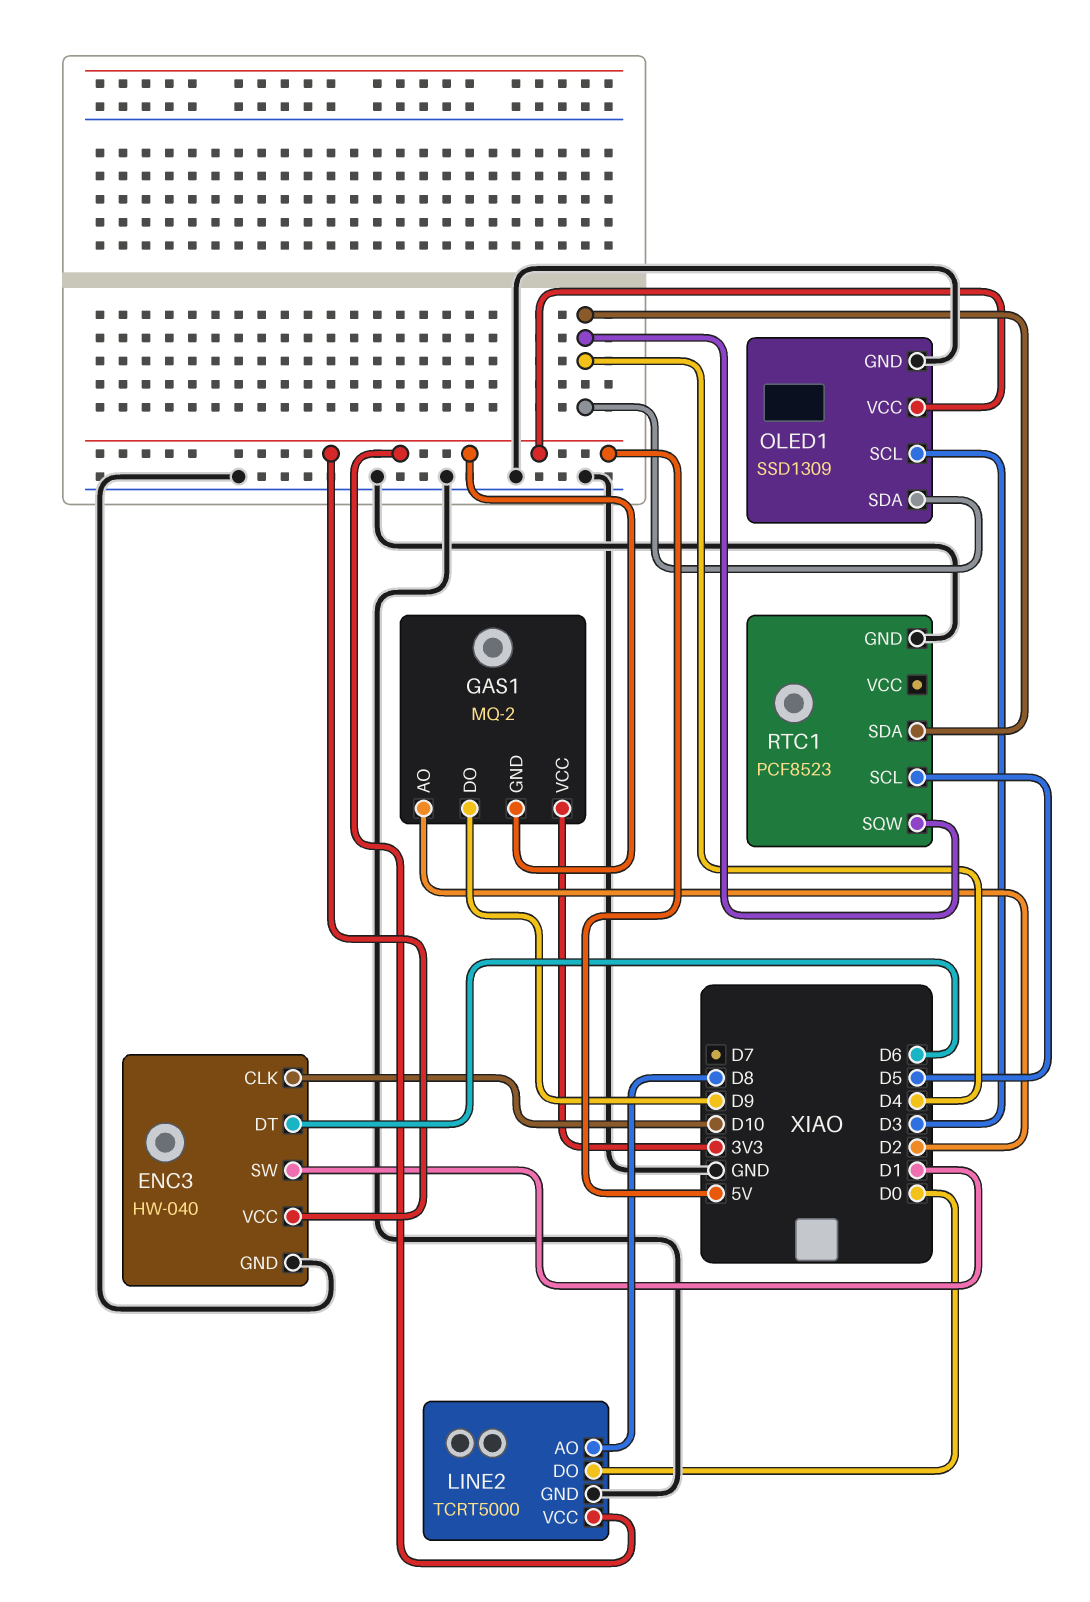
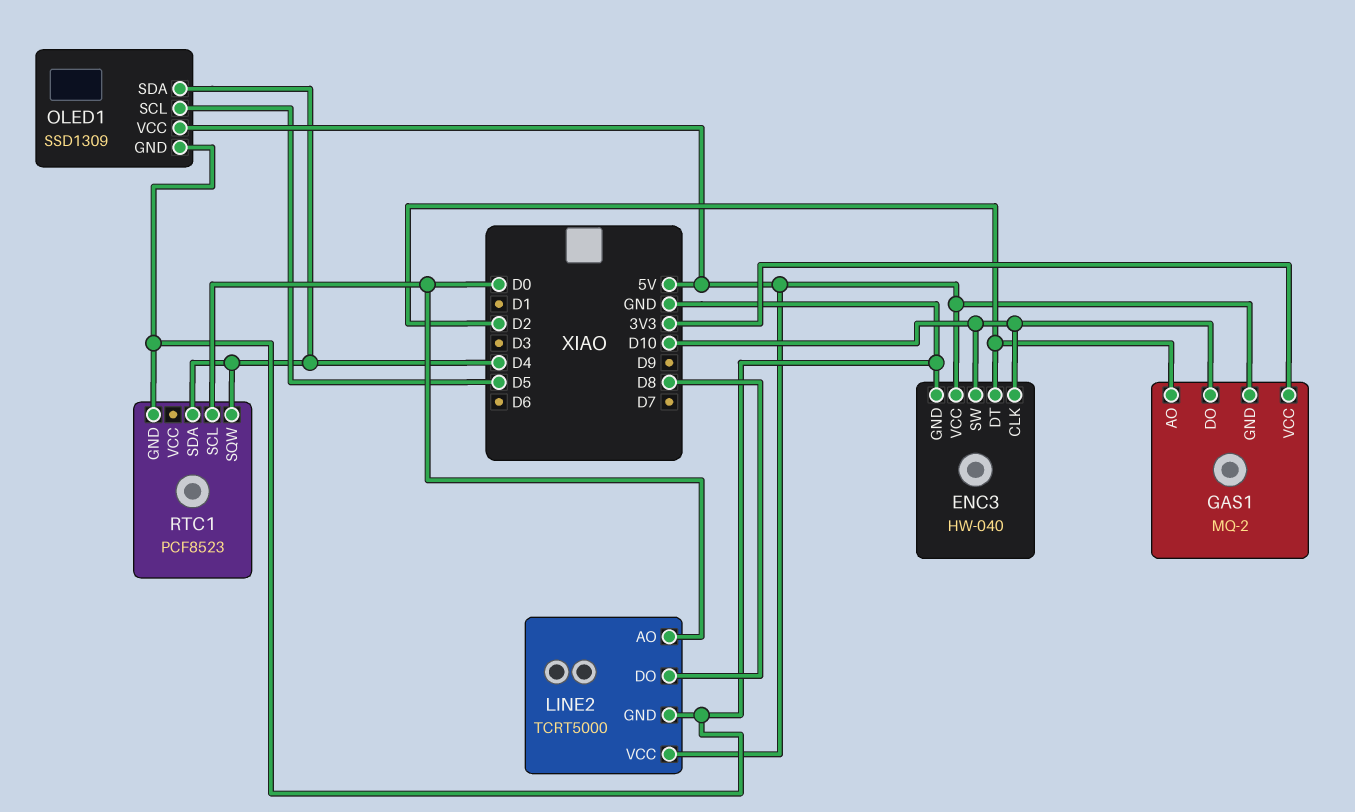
ENC3 pin DT: D6 -> D2
ENC3 pin SW: D1 -> D10
GAS1 pin DO: D9 -> D10
LINE2 pin AO: D8 -> D0
LINE2 pin DO: D0 -> D8
OLED1 pin SCL: D3 -> D5
RTC1 pin SCL: D5 -> D0

